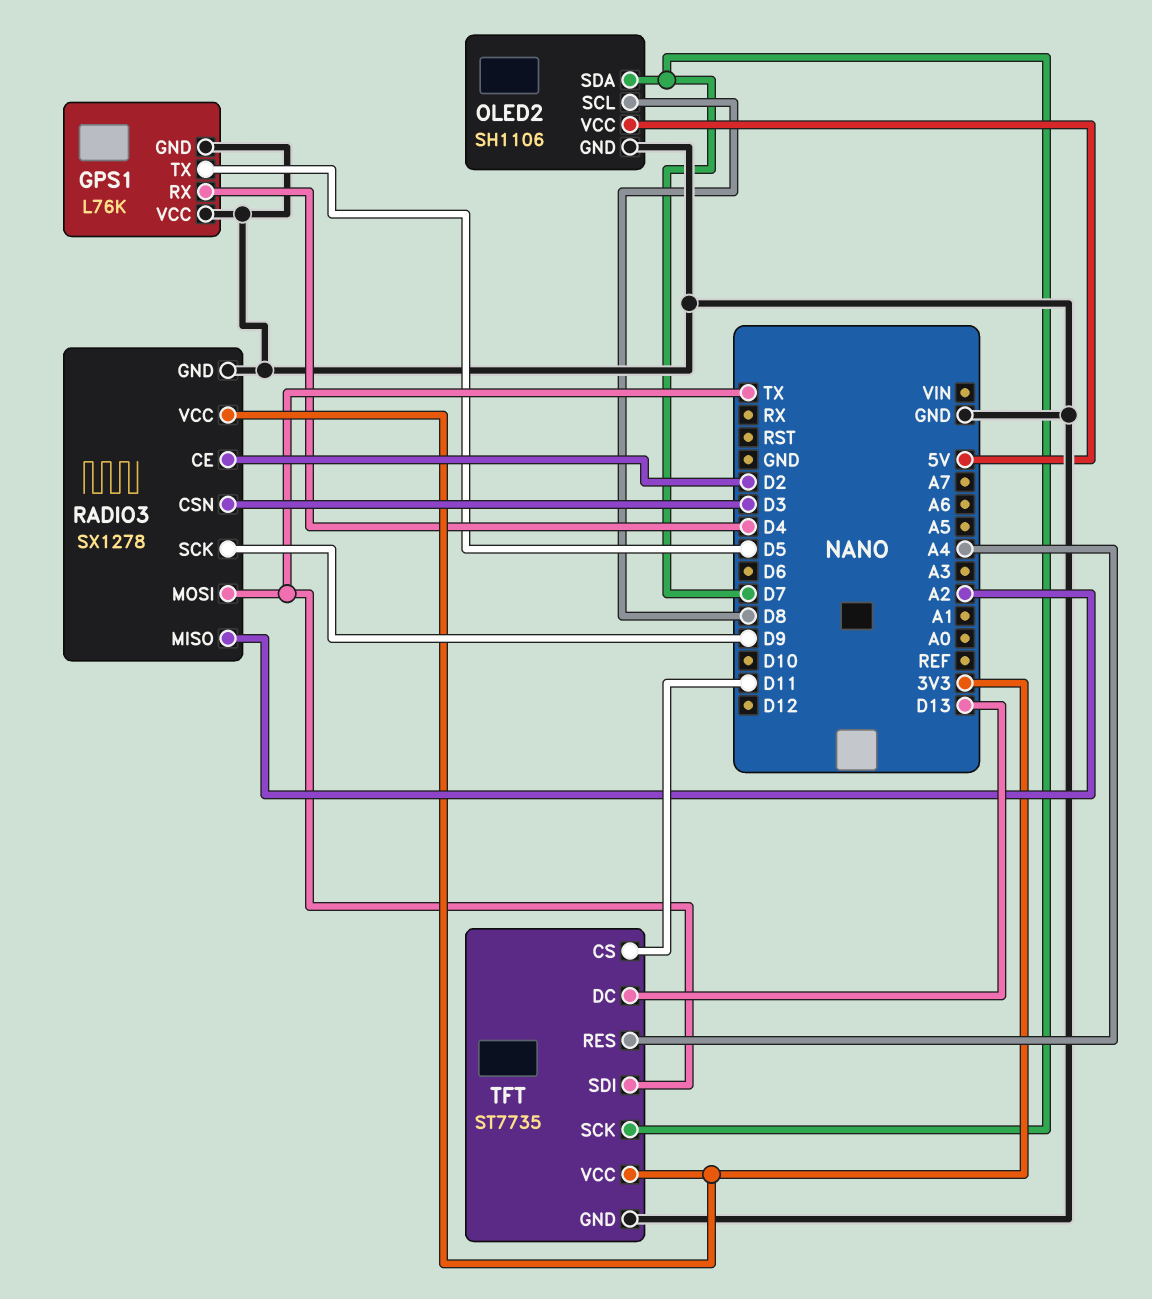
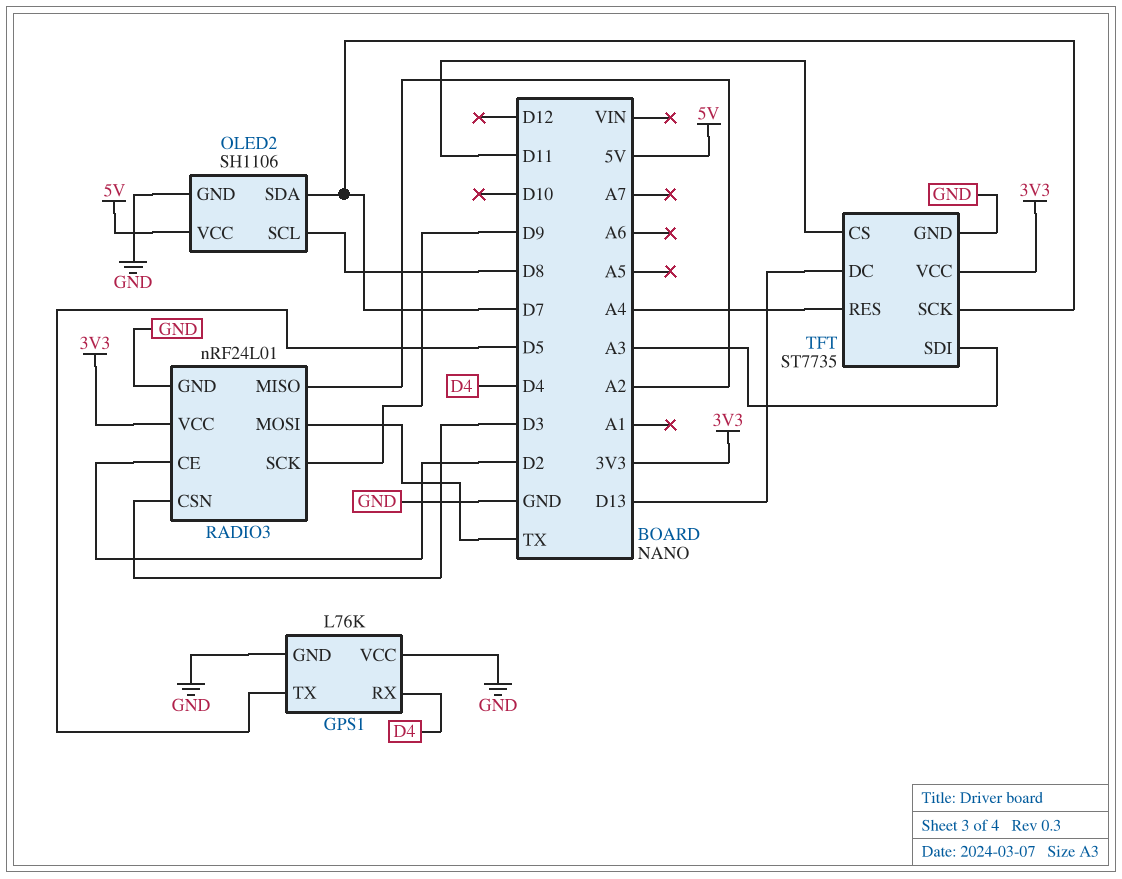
RADIO3: SX1278 -> nRF24L01
TFT pin SDI: TX -> A3

